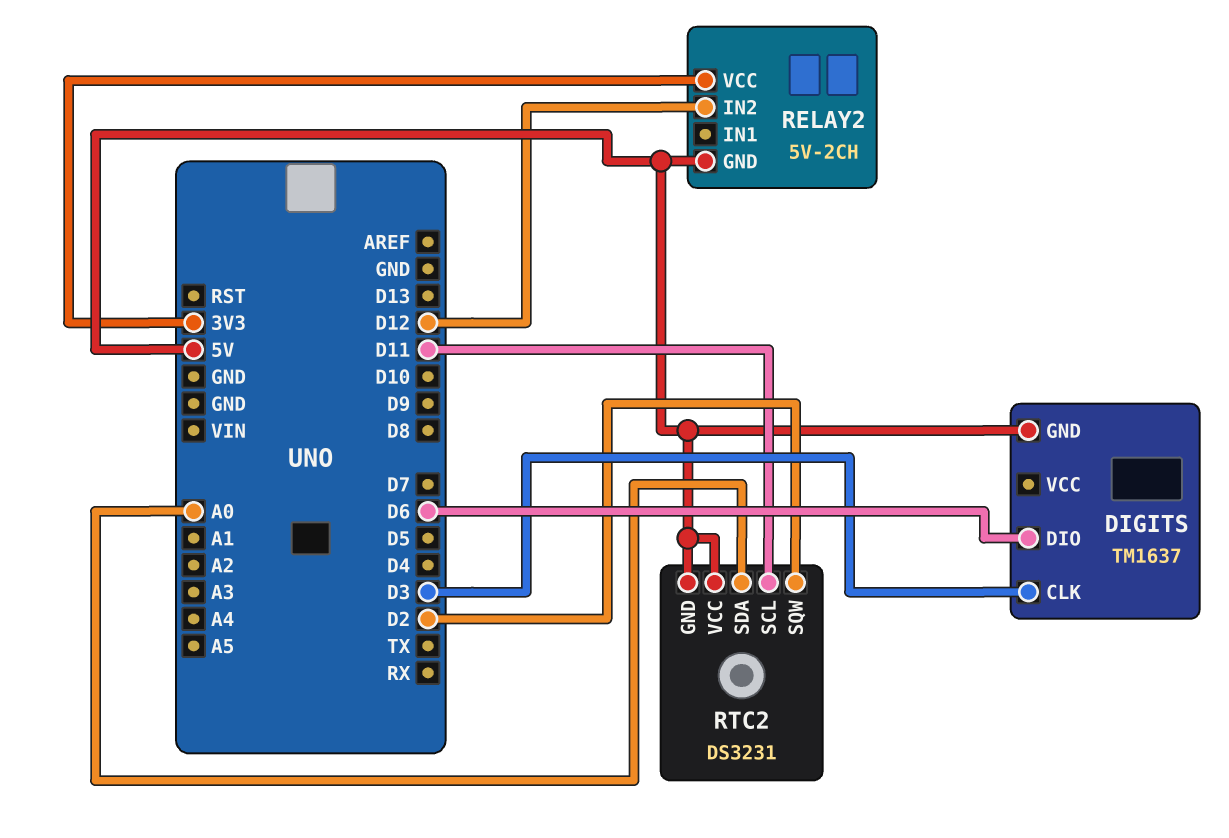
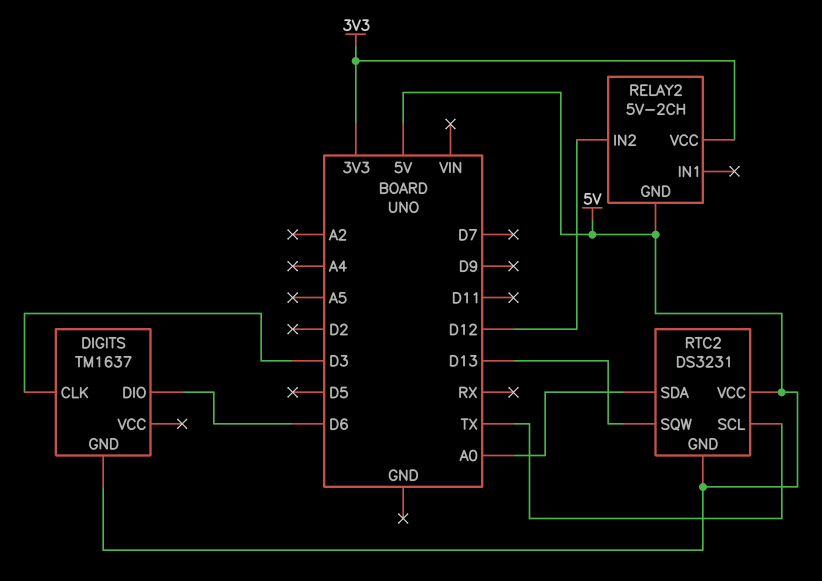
RTC2 pin SCL: D11 -> TX
RTC2 pin SQW: D2 -> D13

